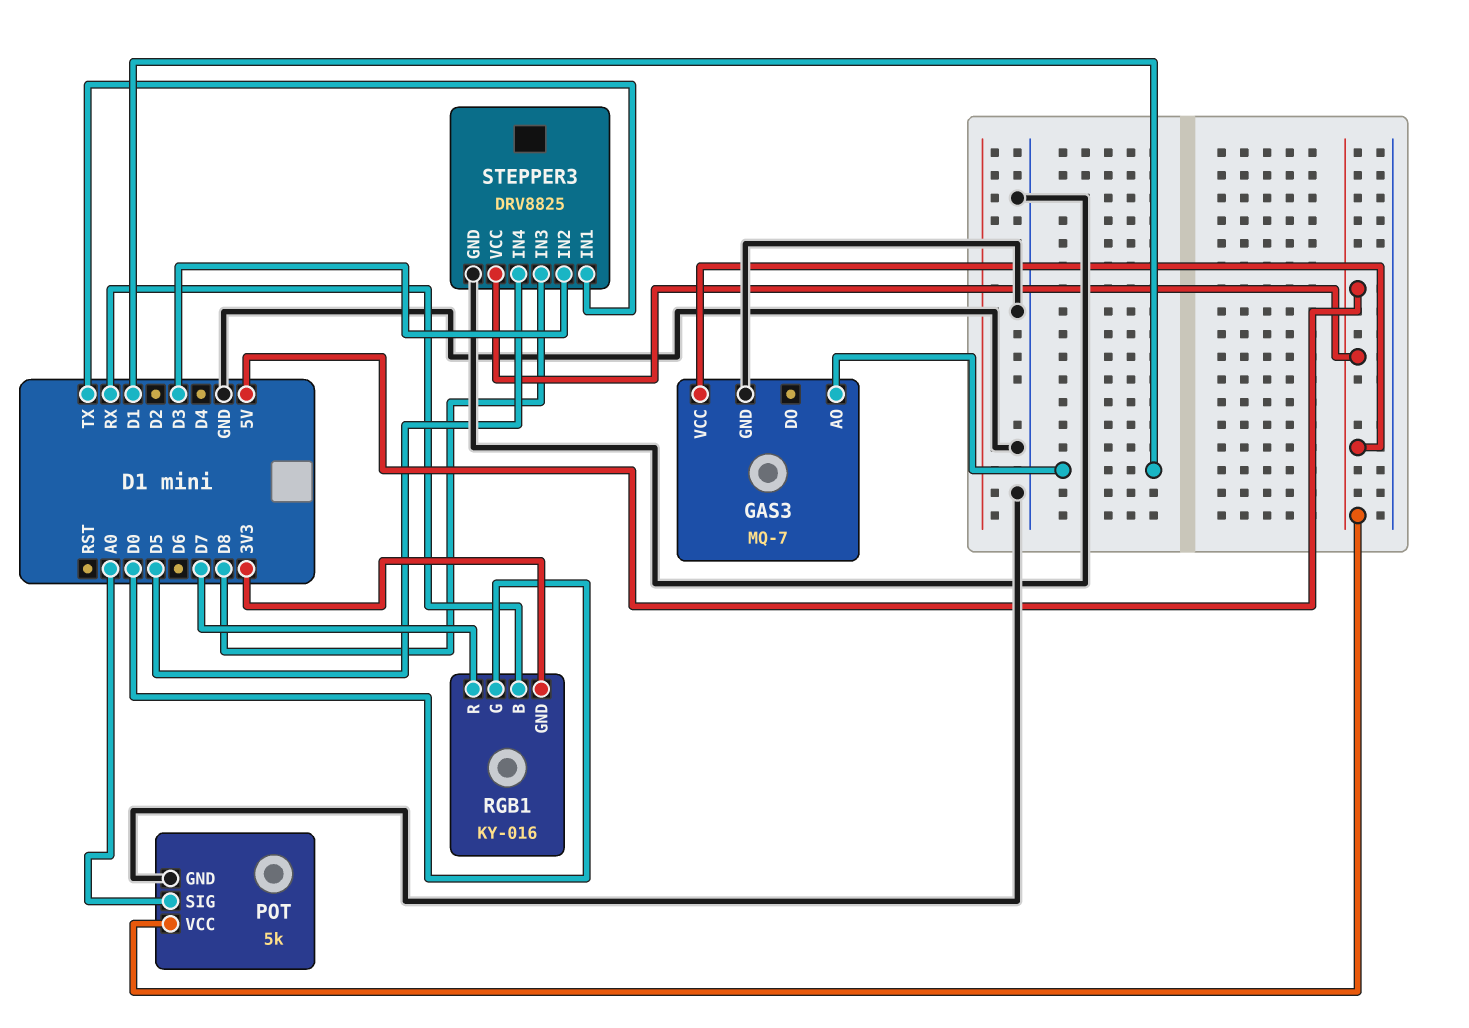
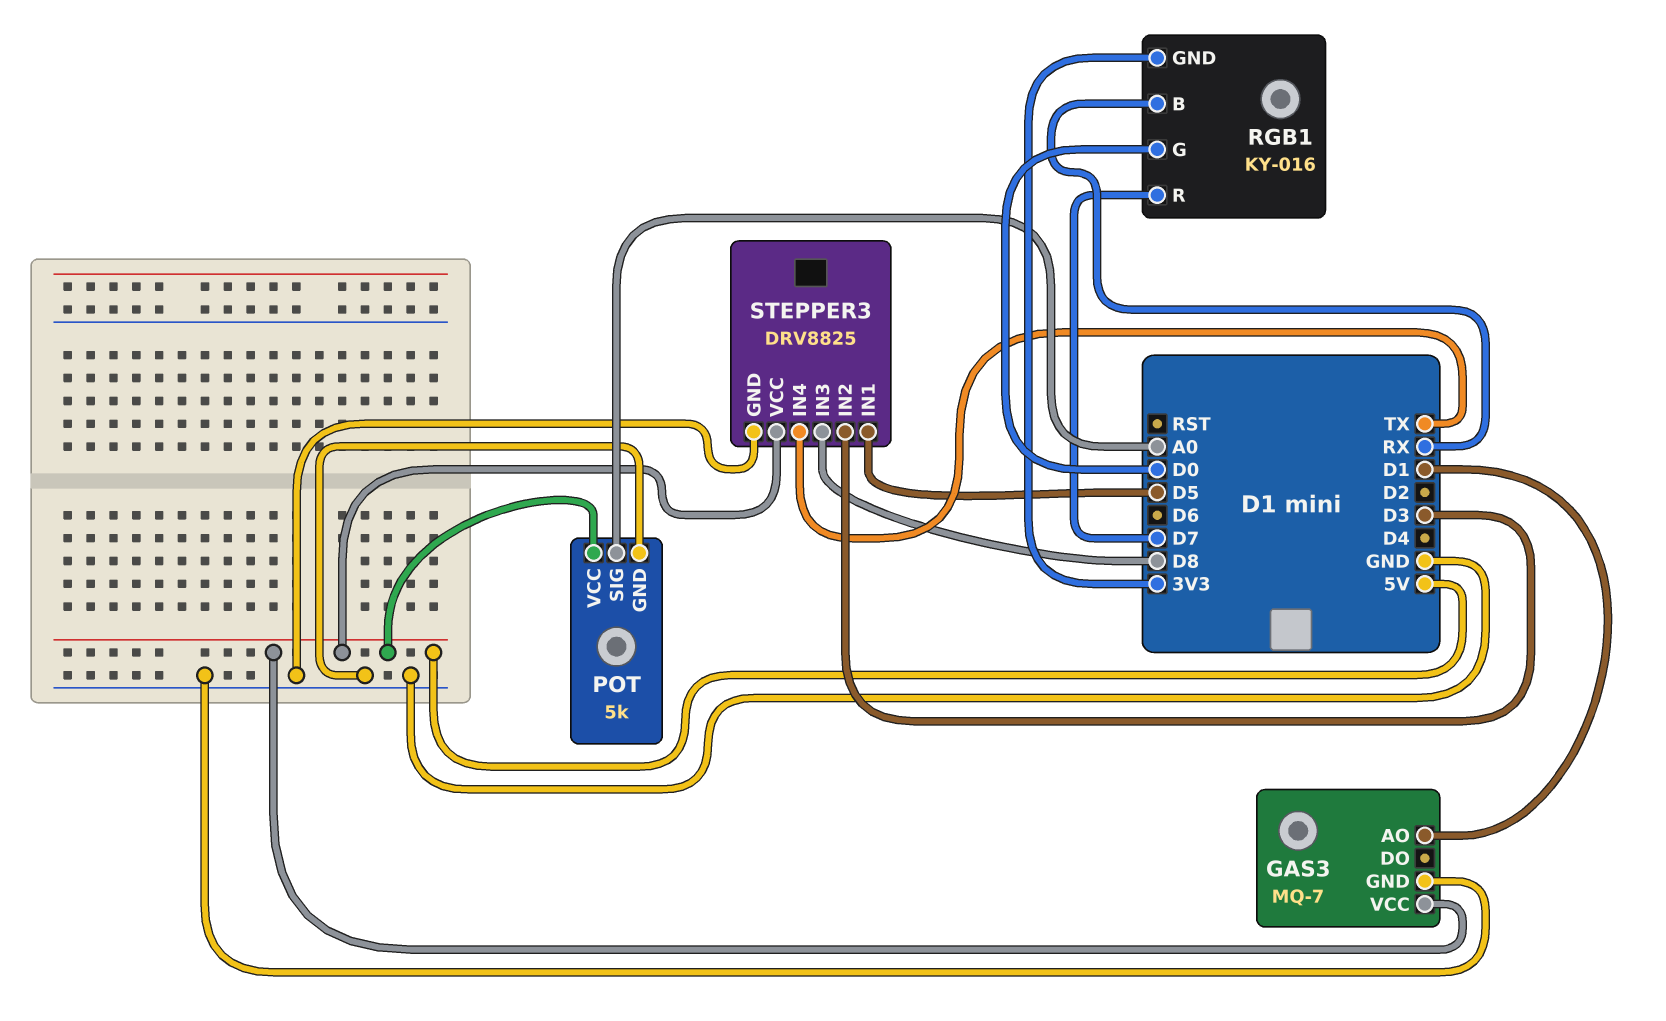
STEPPER3 pin IN1: TX -> D5
STEPPER3 pin IN4: D5 -> TX

